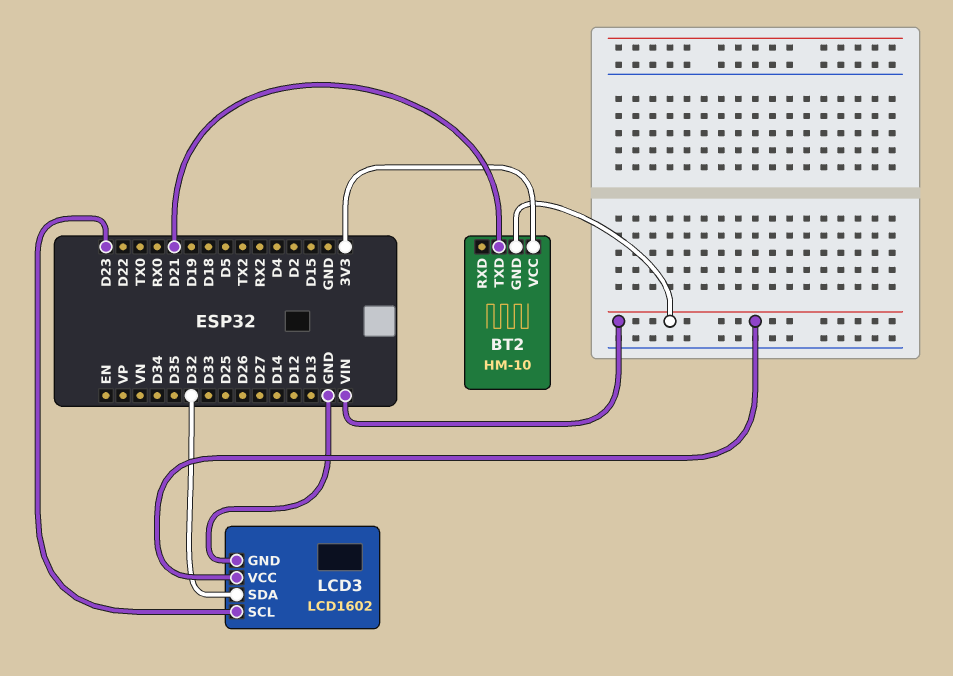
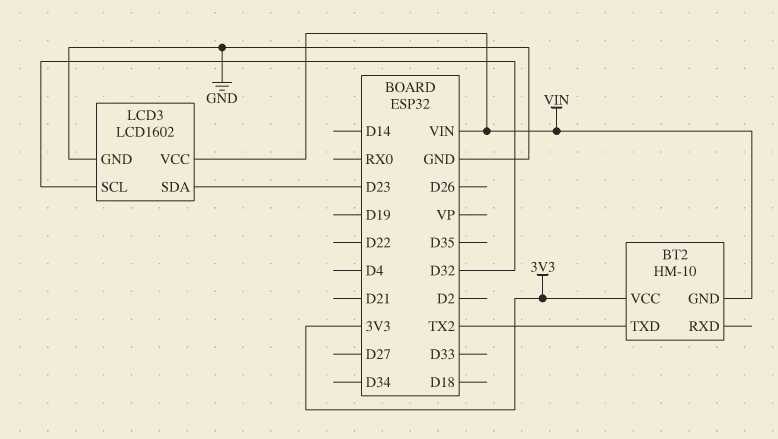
BT2 pin TXD: D21 -> TX2
LCD3 pin SCL: D23 -> D32
LCD3 pin SDA: D32 -> D23

